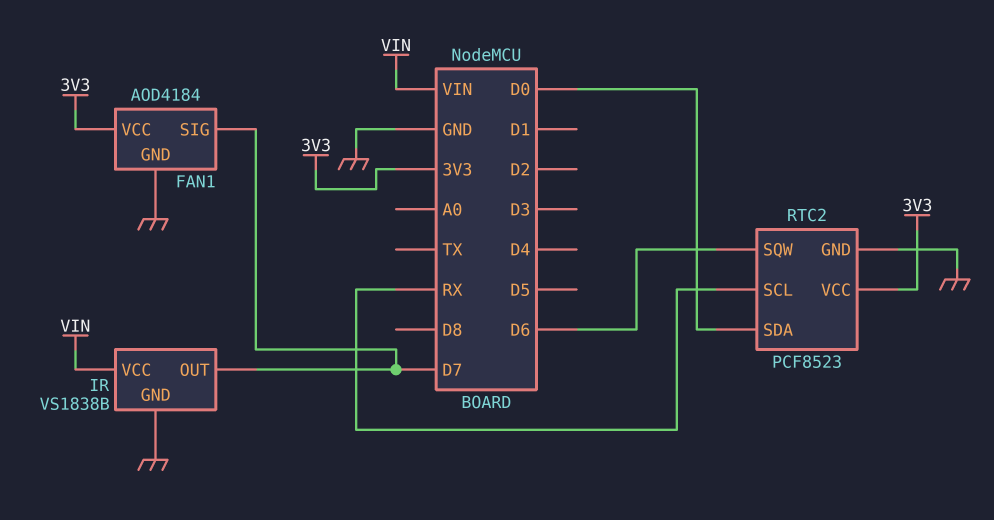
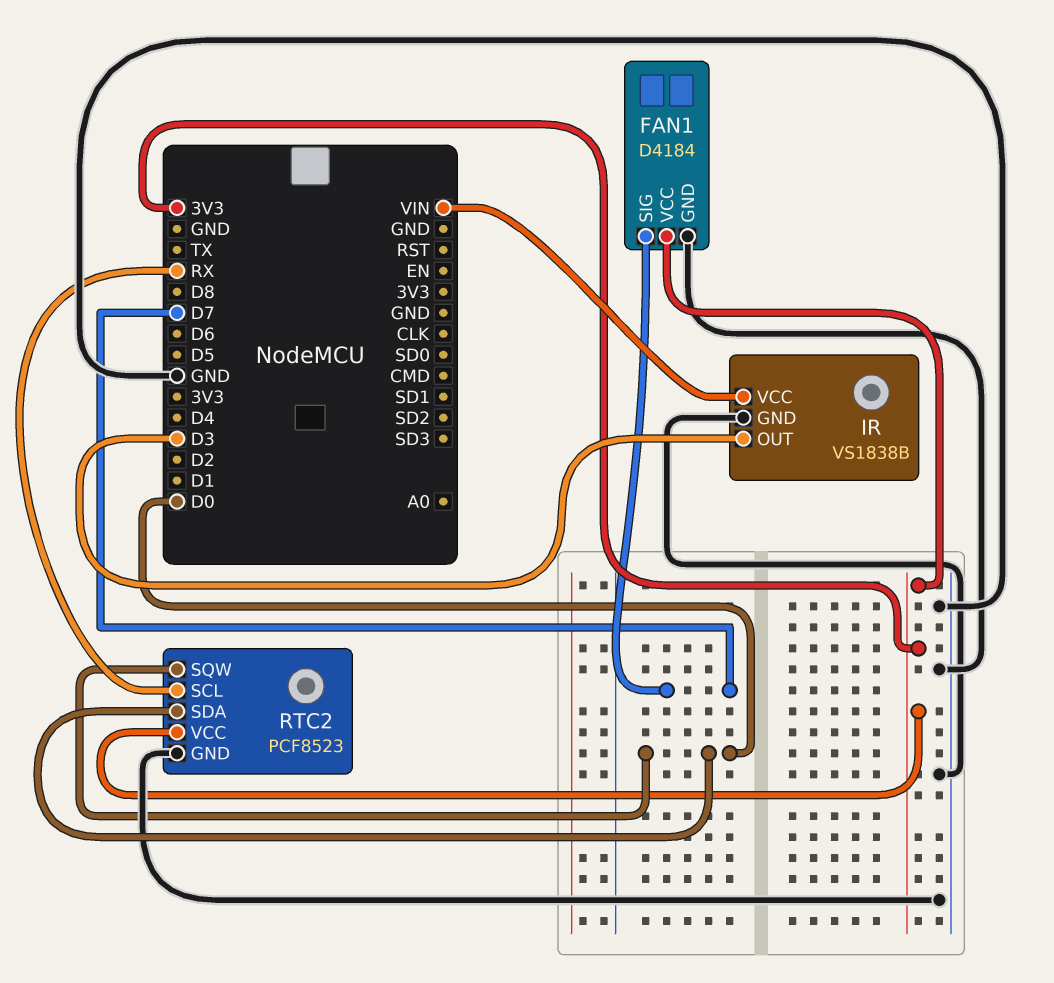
FAN1: AOD4184 -> D4184
IR pin OUT: D7 -> D3
RTC2 pin SQW: D6 -> D0

